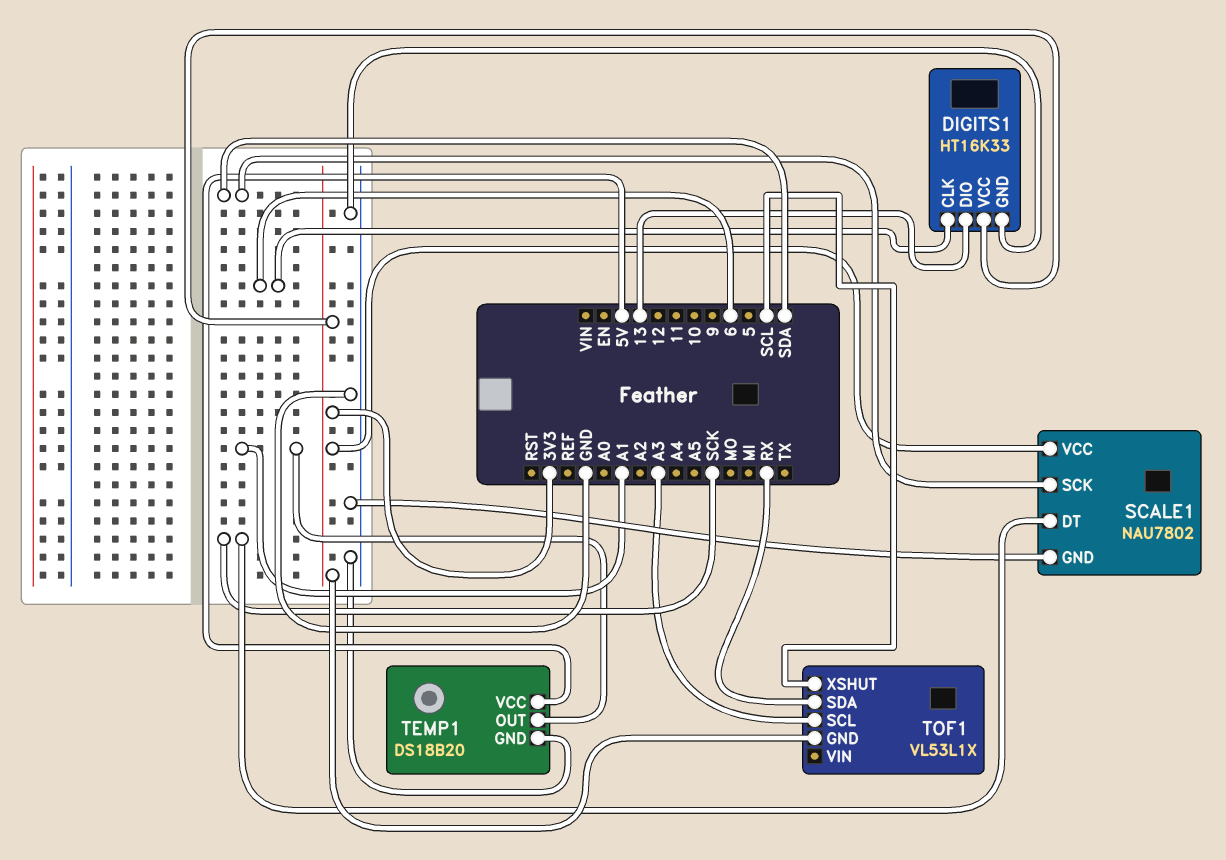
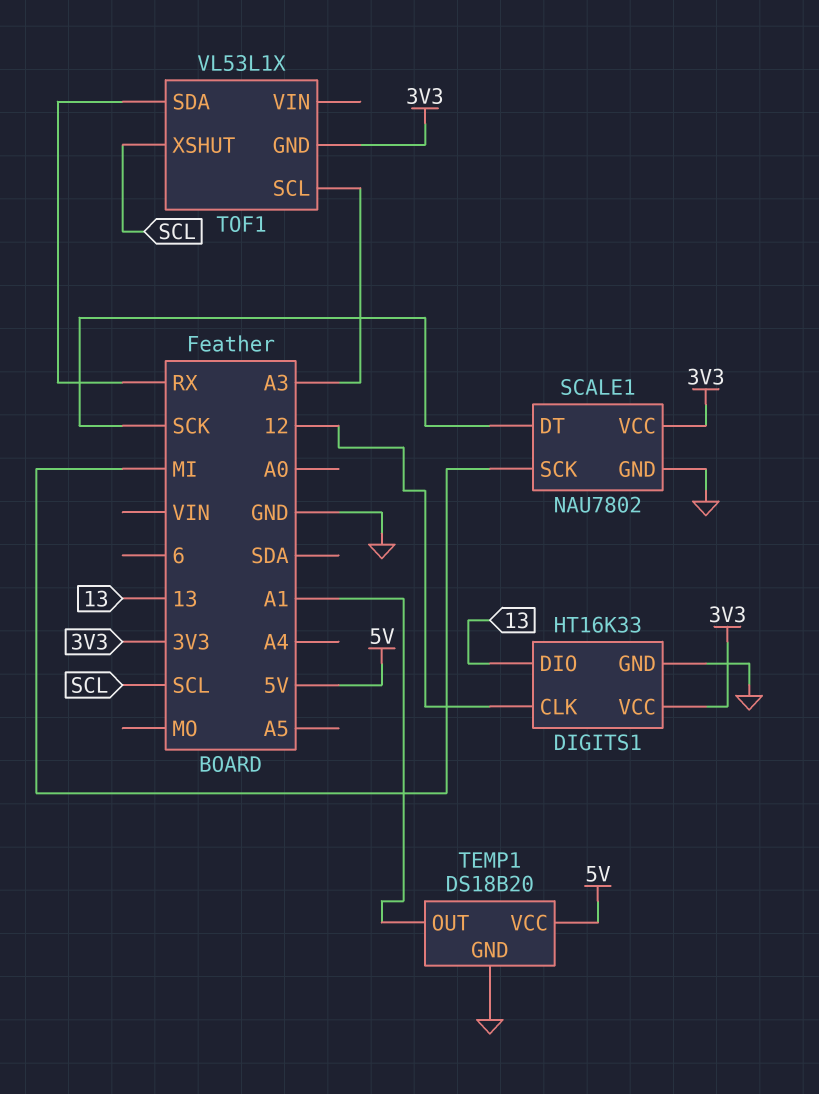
DIGITS1 pin CLK: 6 -> 12
SCALE1 pin SCK: SDA -> MI

